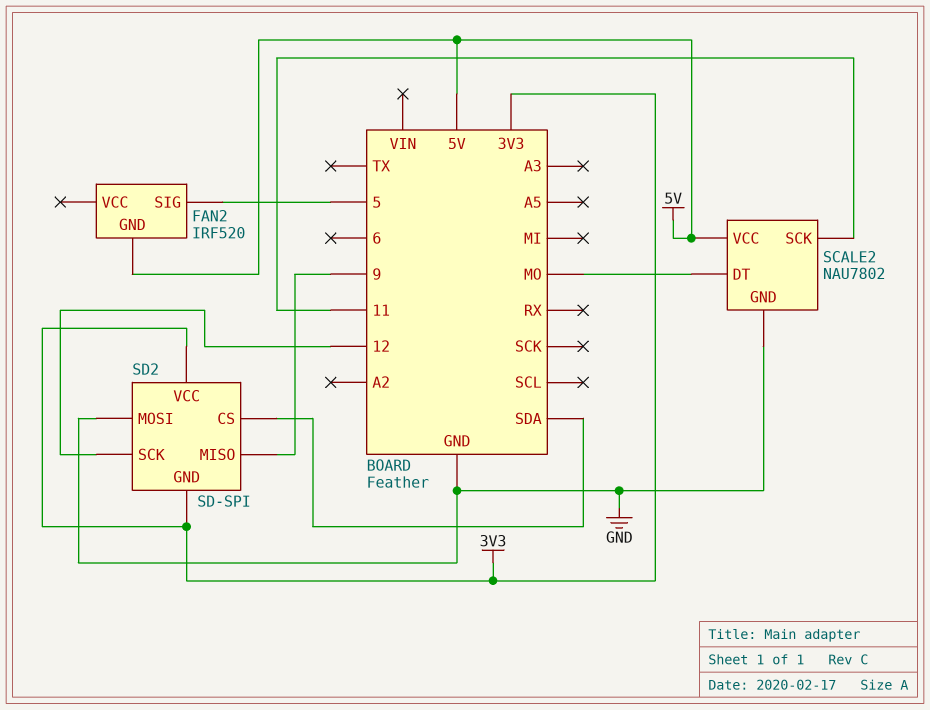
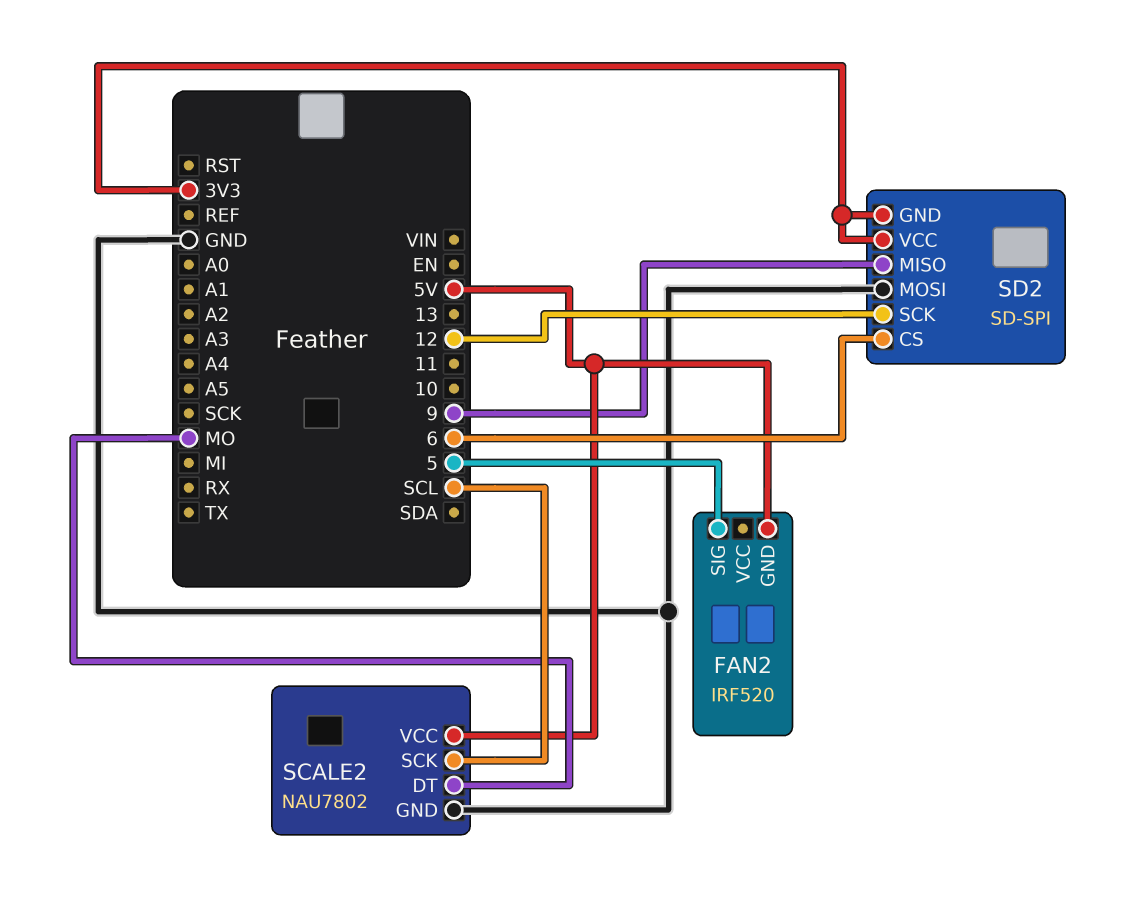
SCALE2 pin SCK: 11 -> SCL
SD2 pin CS: SDA -> 6

